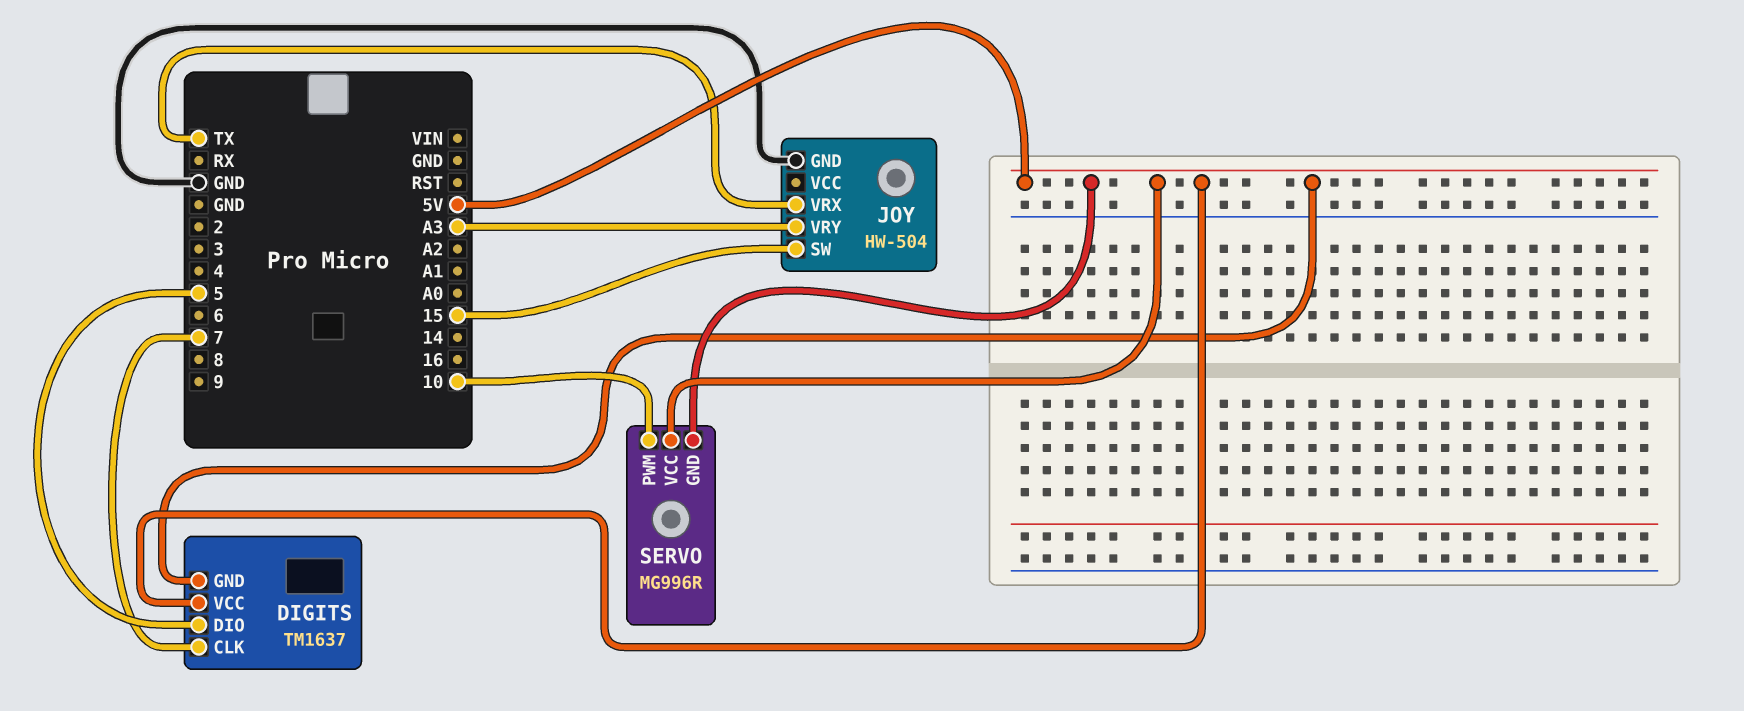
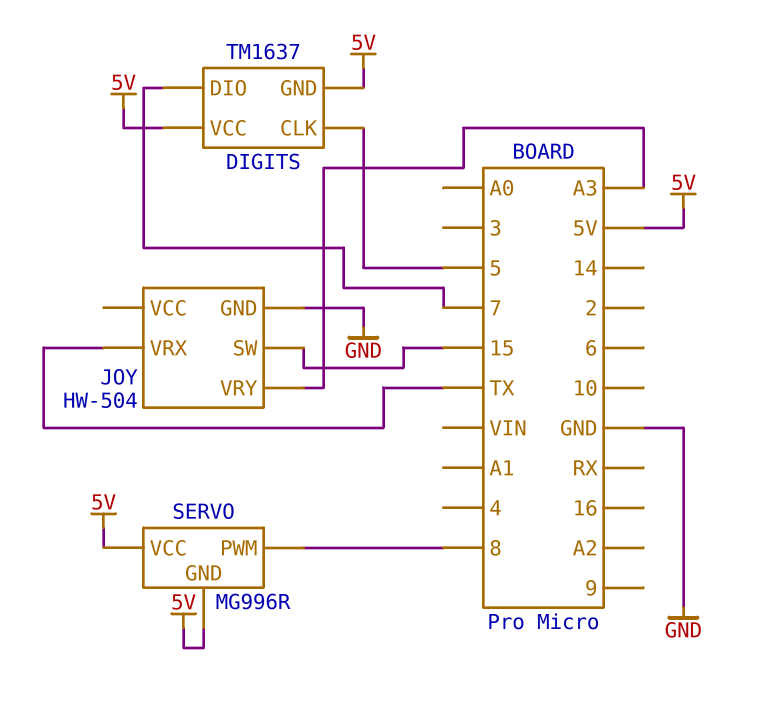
DIGITS pin CLK: 7 -> 5
DIGITS pin DIO: 5 -> 7
SERVO pin PWM: 10 -> 8

